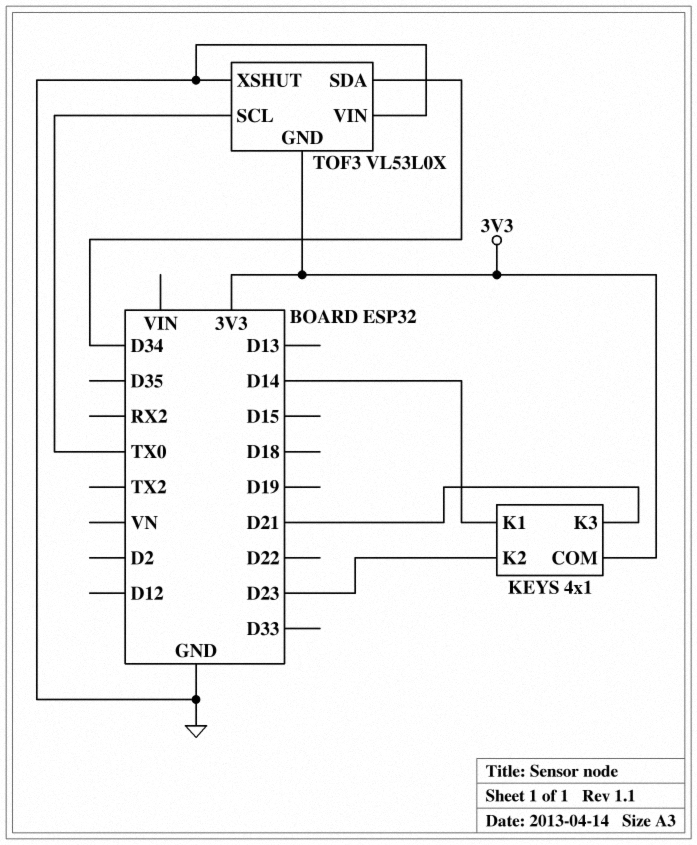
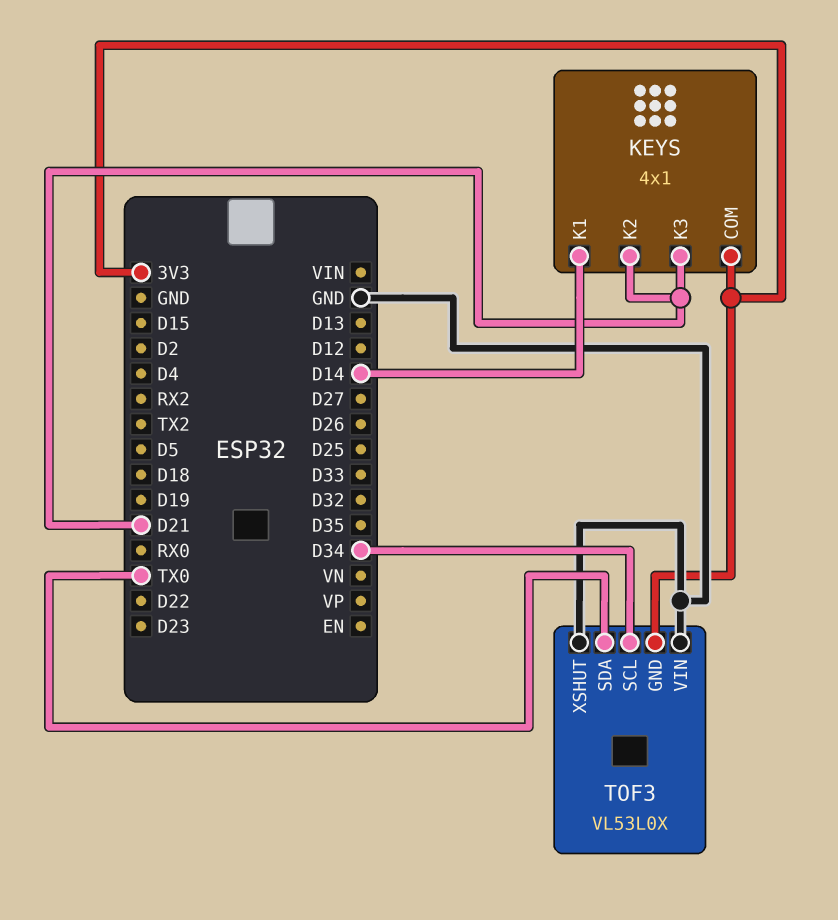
KEYS pin K2: D23 -> D21
TOF3 pin SCL: TX0 -> D34
TOF3 pin SDA: D34 -> TX0

